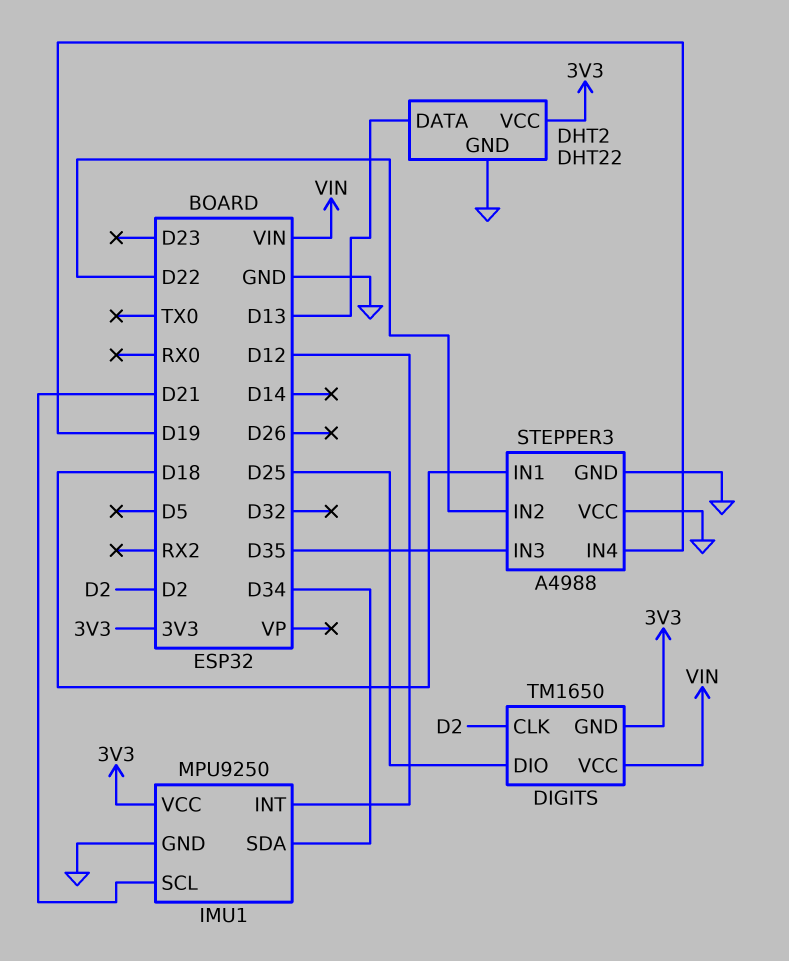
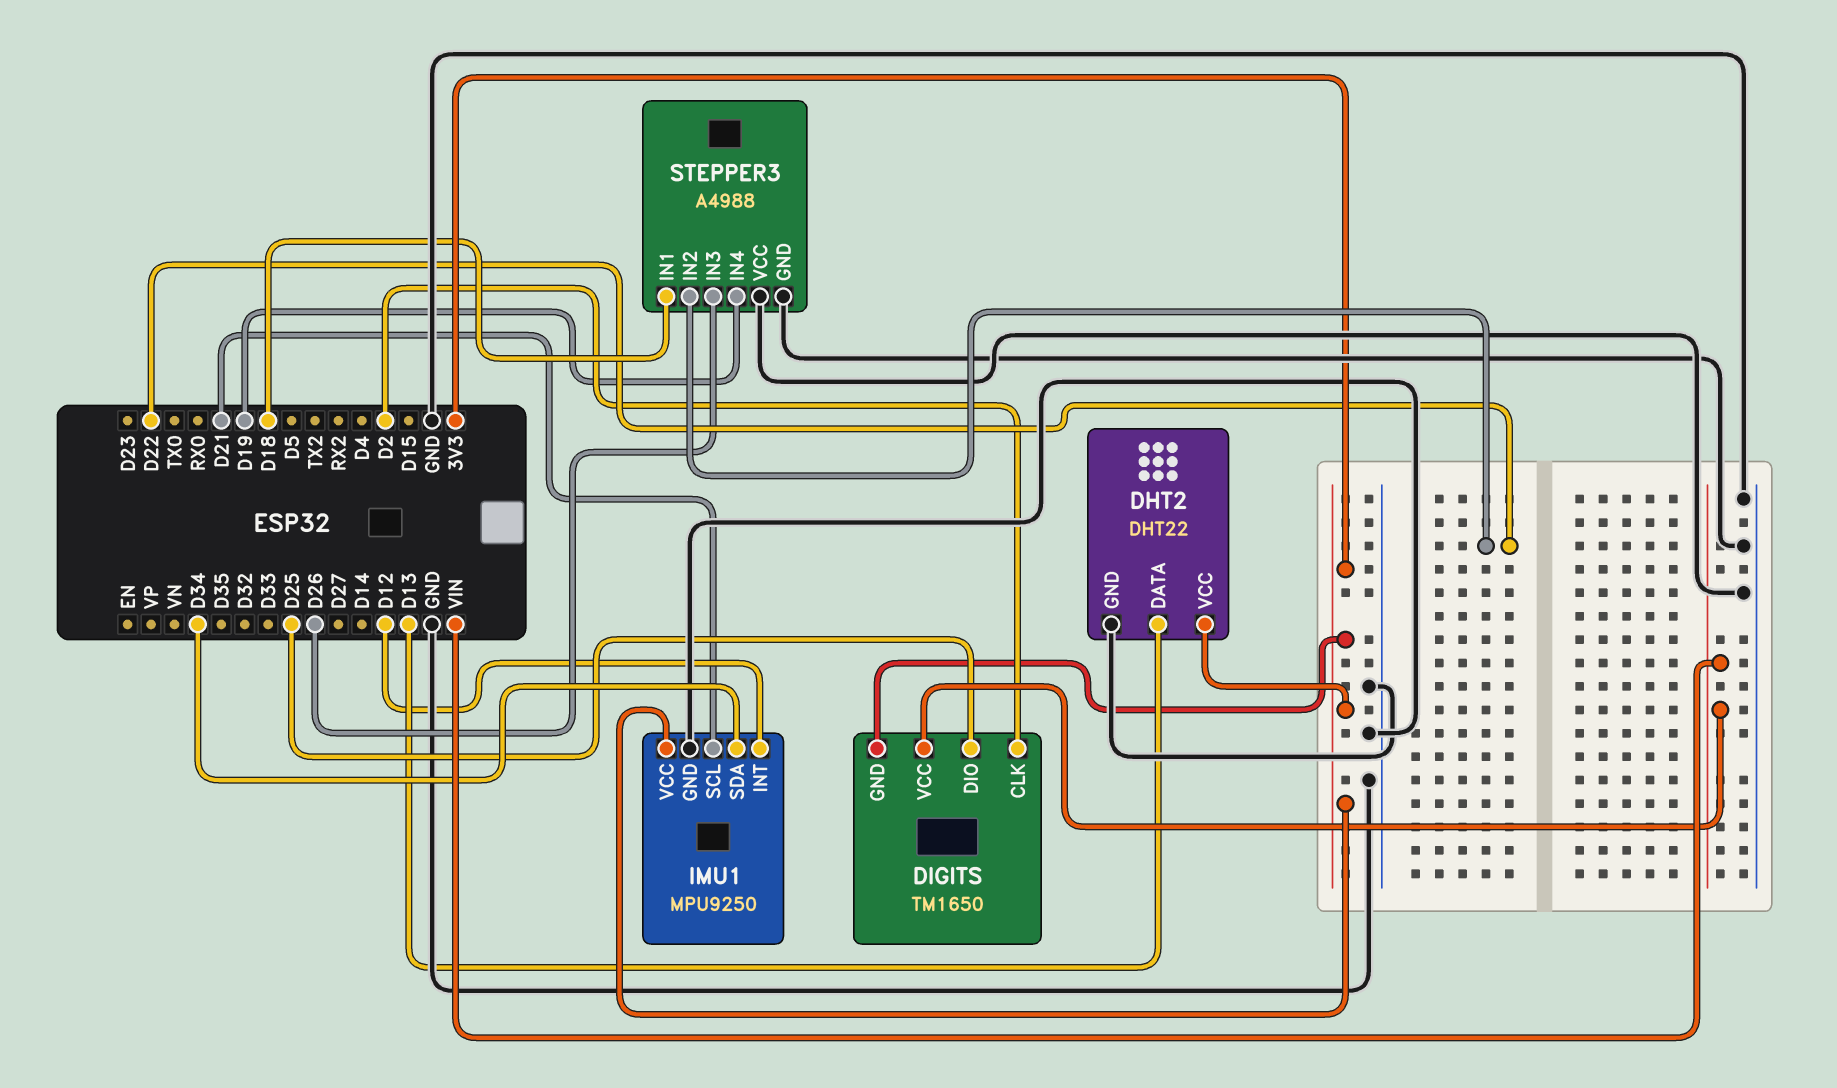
STEPPER3 pin IN3: D35 -> D26

